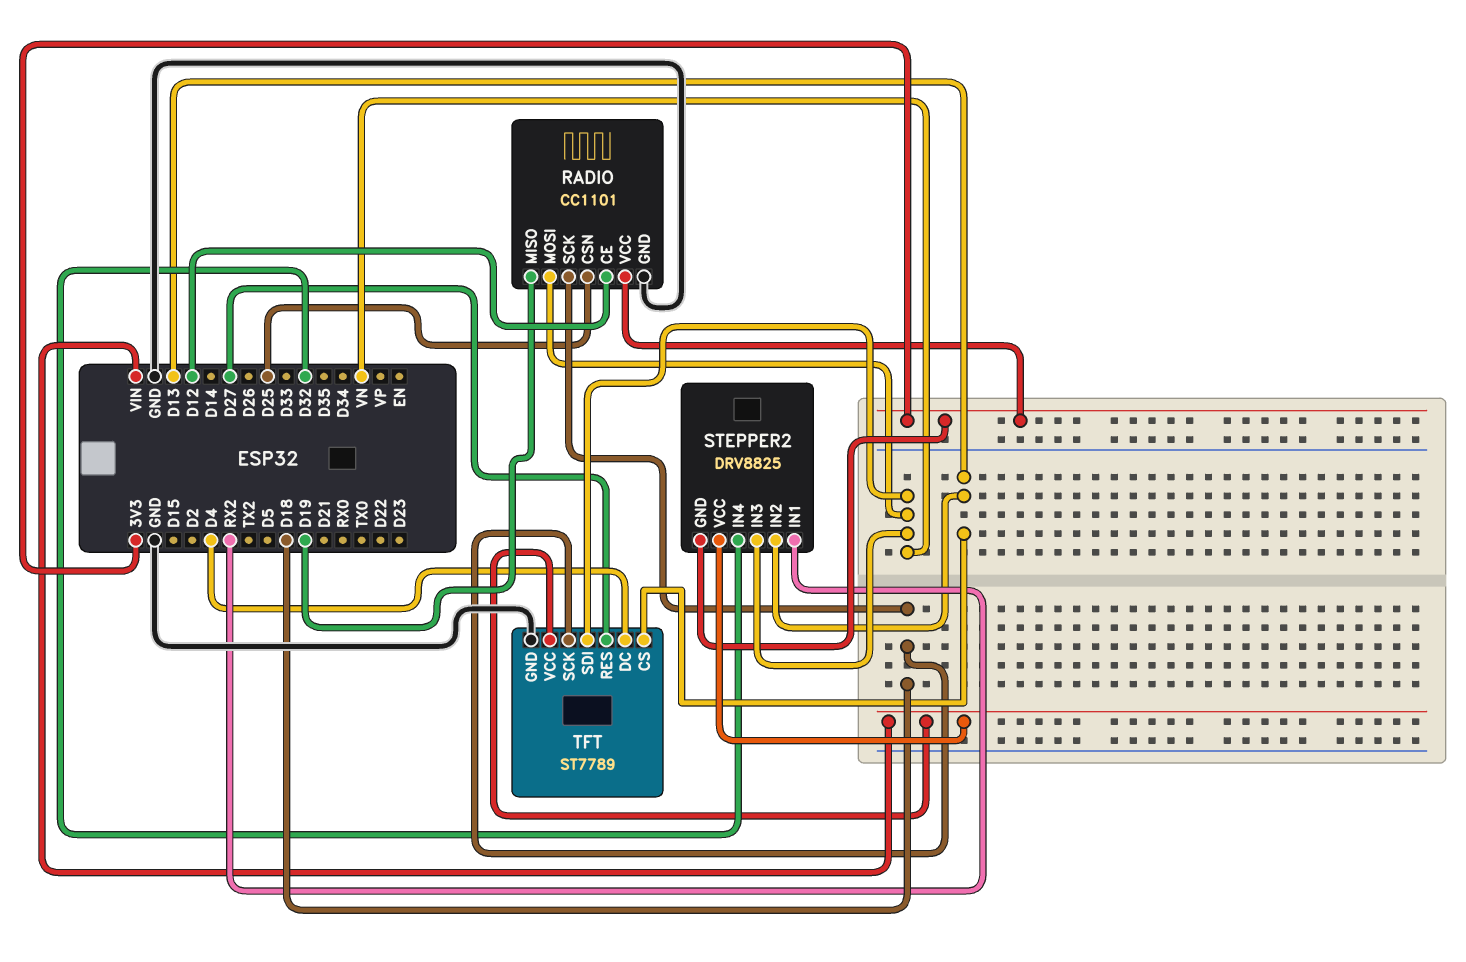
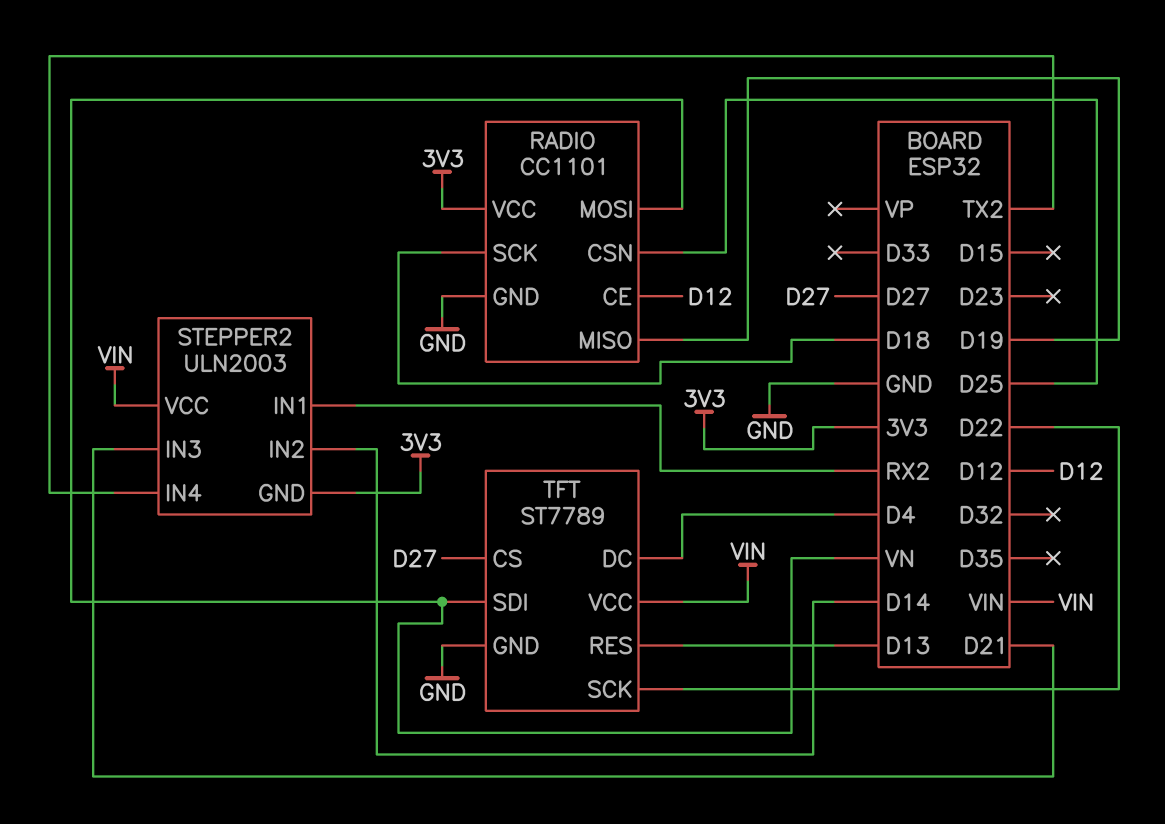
STEPPER2: DRV8825 -> ULN2003
STEPPER2 pin IN2: D13 -> D14
STEPPER2 pin IN3: VN -> D21
STEPPER2 pin IN4: D32 -> TX2
TFT pin CS: D13 -> D27
TFT pin RES: D27 -> D13
TFT pin SCK: D18 -> D22

